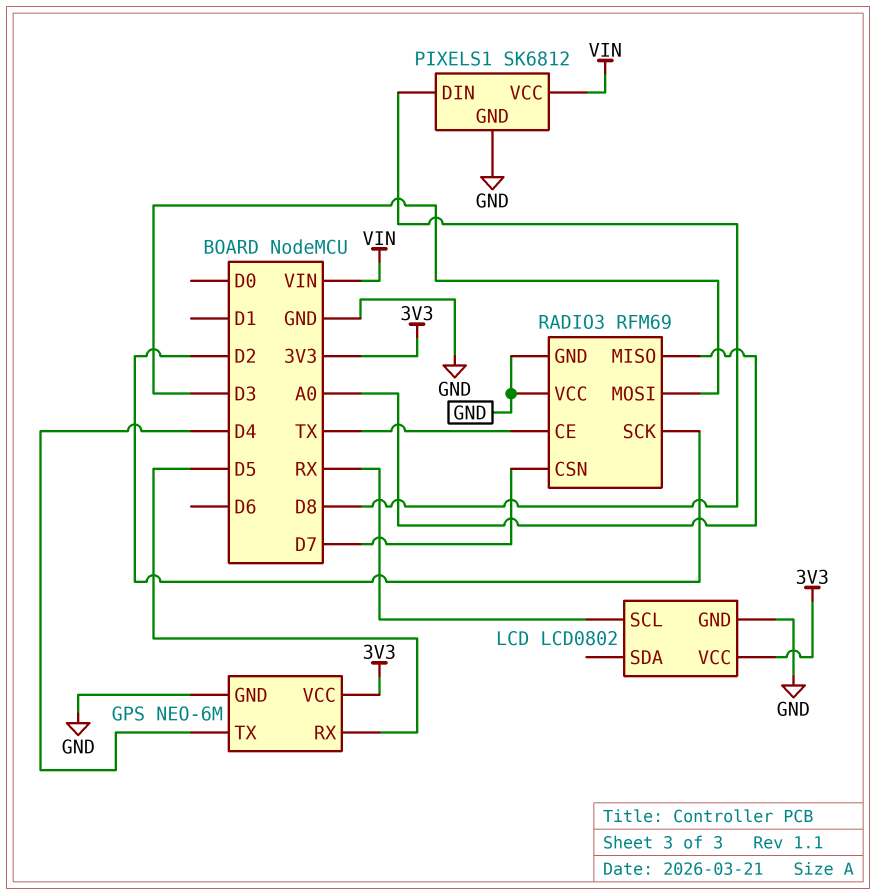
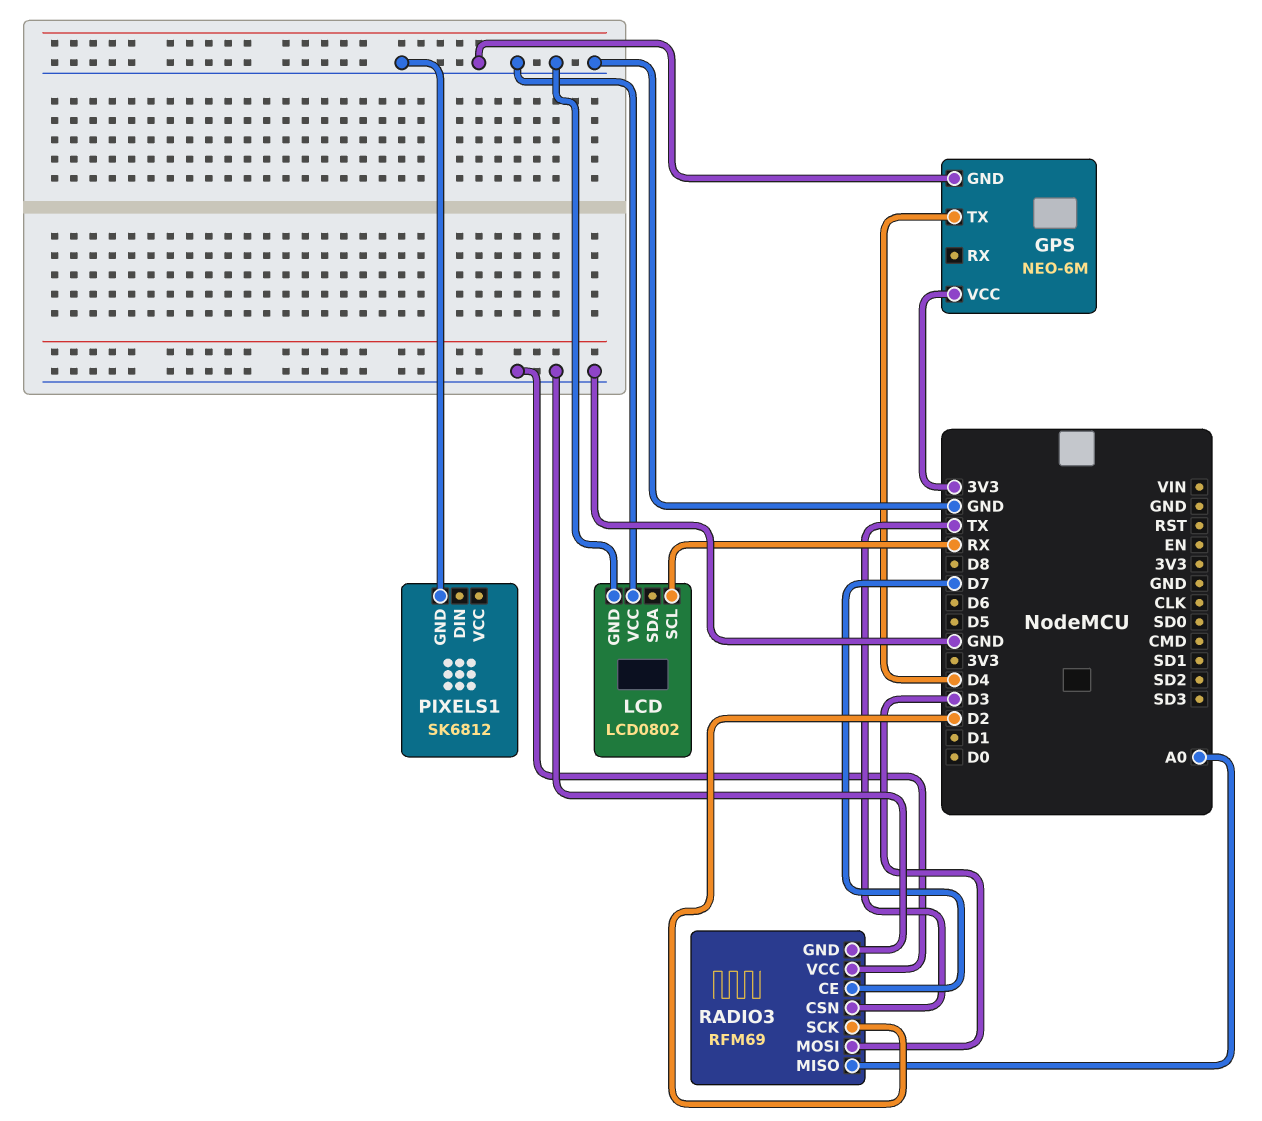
GPS pin RX: D5 -> none
LCD pin VCC: 3V3 -> GND
PIXELS1 pin DIN: D8 -> none
PIXELS1 pin VCC: VIN -> none
RADIO3 pin CE: TX -> D7
RADIO3 pin CSN: D7 -> TX

